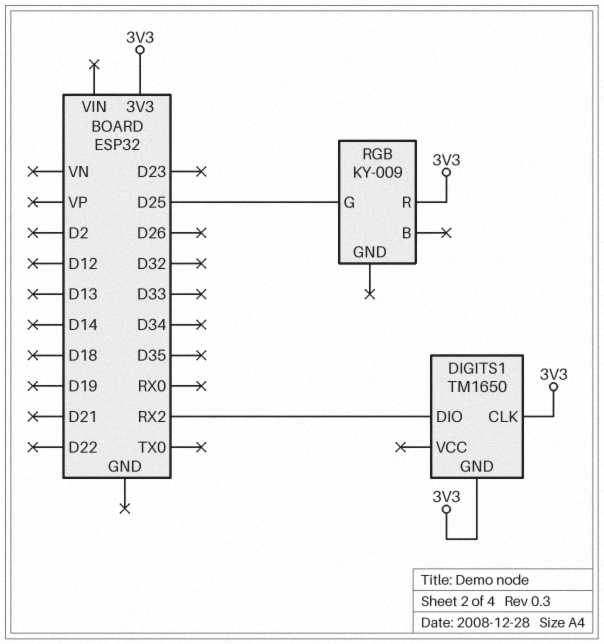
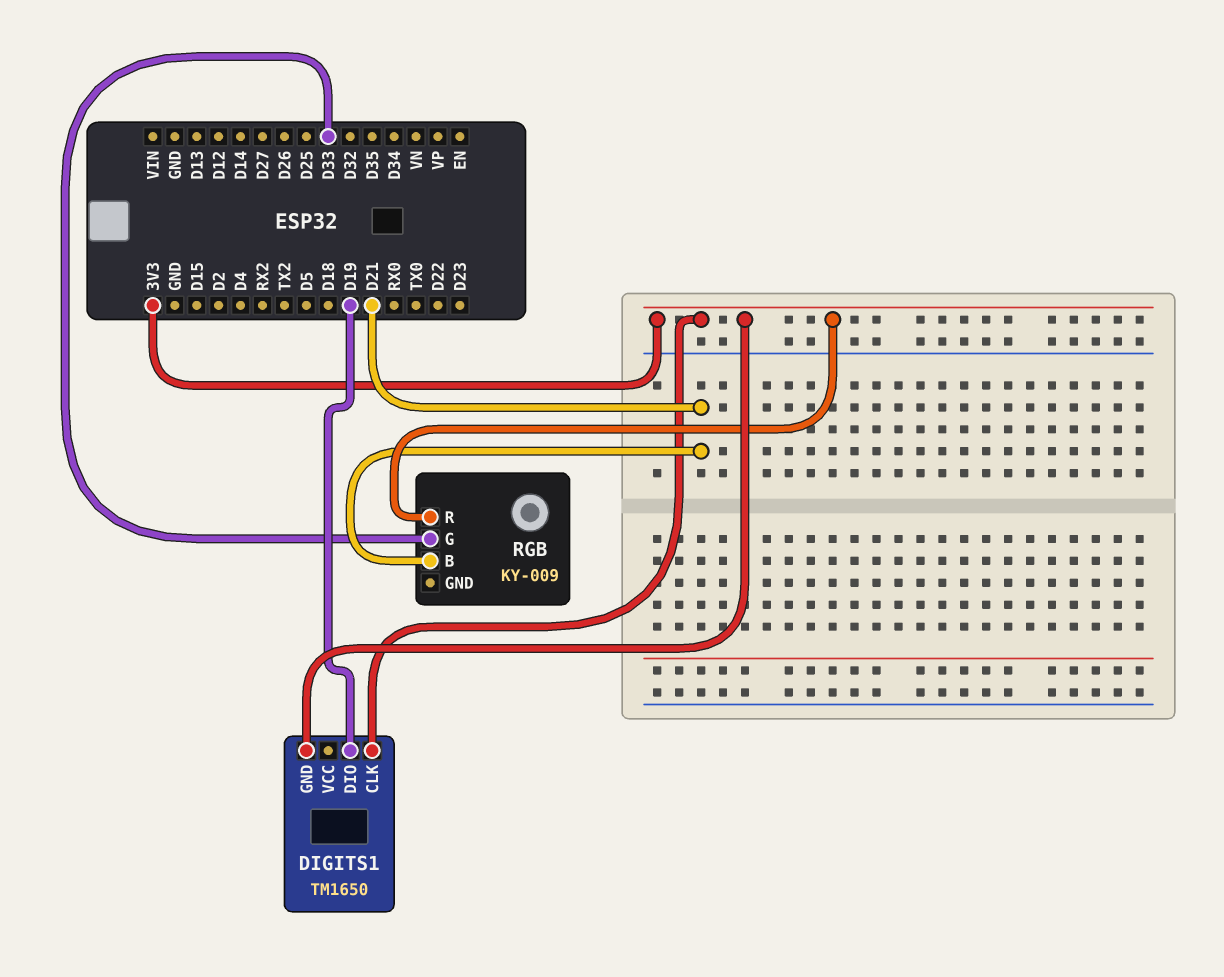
DIGITS1 pin DIO: RX2 -> D19
RGB pin B: none -> D21
RGB pin G: D25 -> D33

